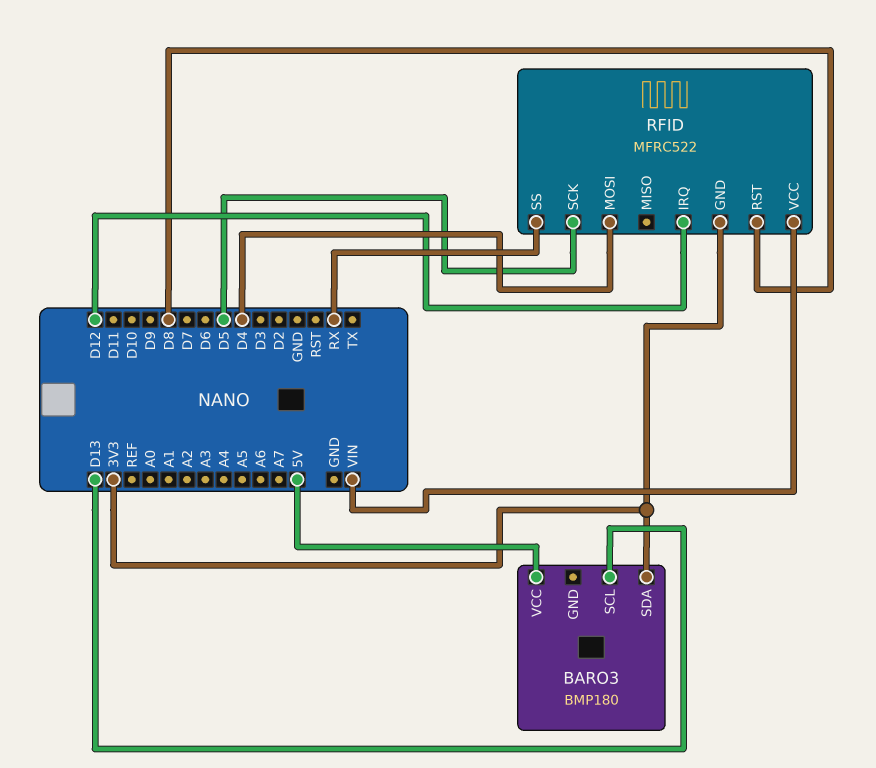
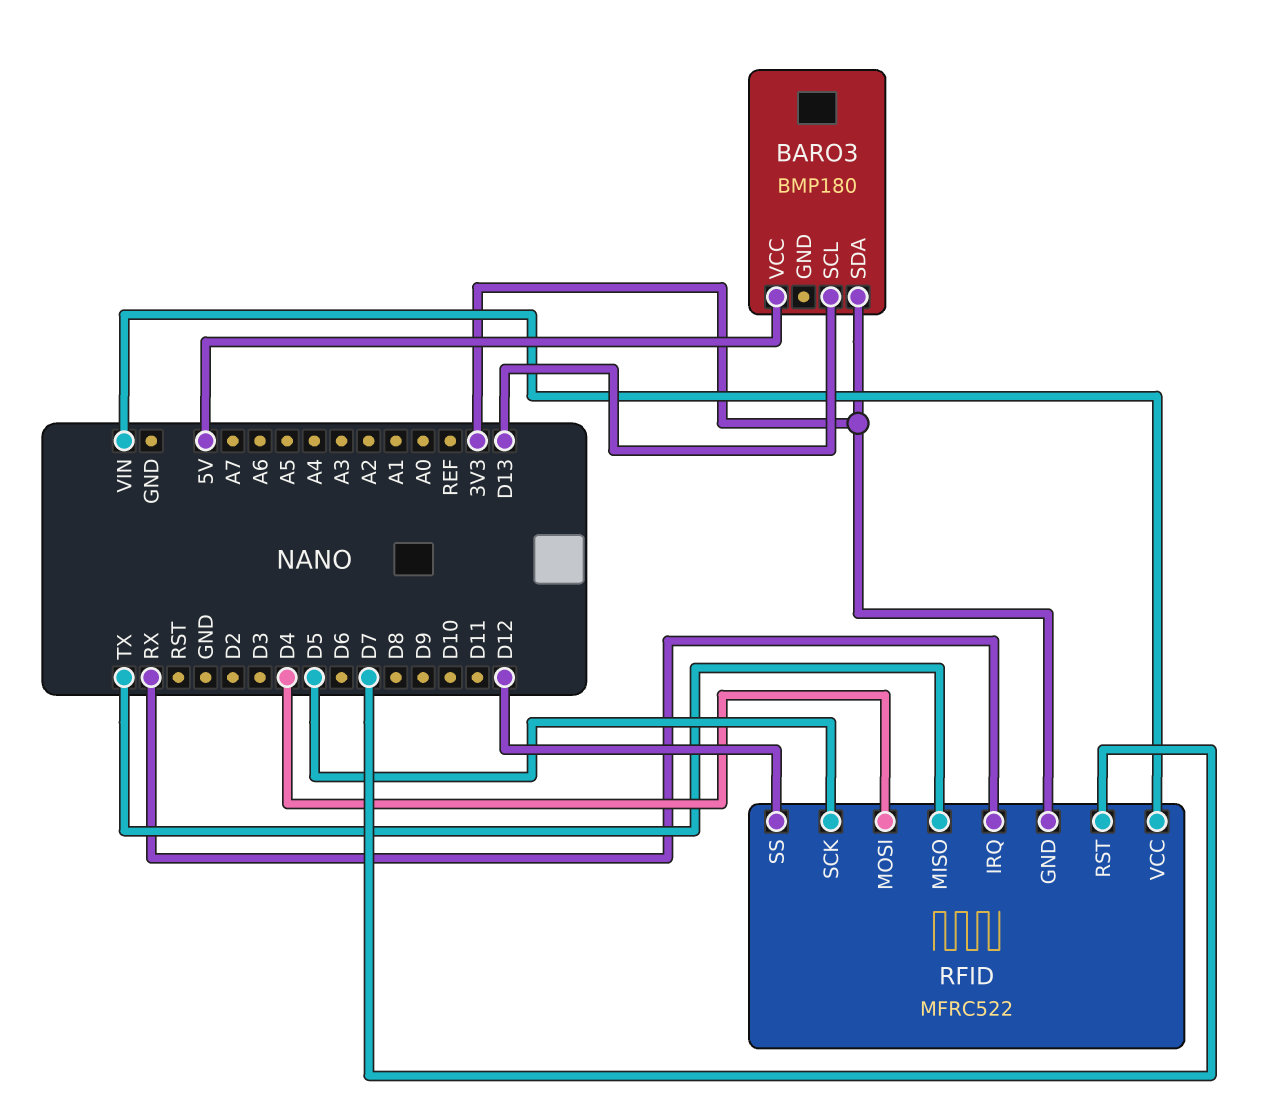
RFID pin IRQ: D12 -> RX
RFID pin MISO: none -> TX
RFID pin RST: D8 -> D7
RFID pin SS: RX -> D12

